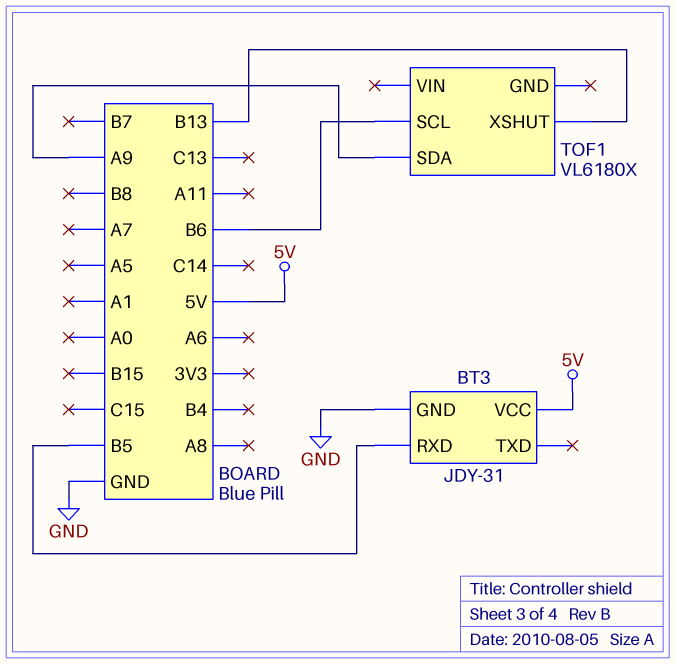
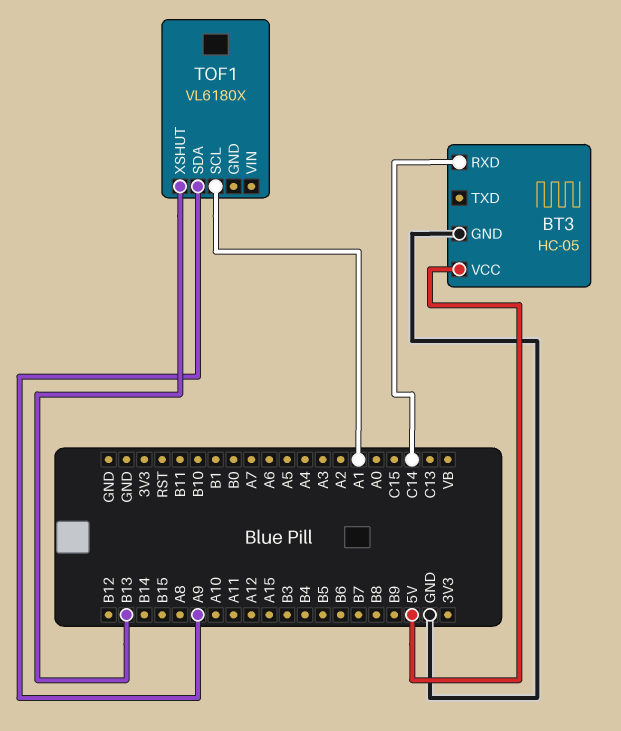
BT3: JDY-31 -> HC-05
BT3 pin RXD: B5 -> C14
TOF1 pin SCL: B6 -> A1

